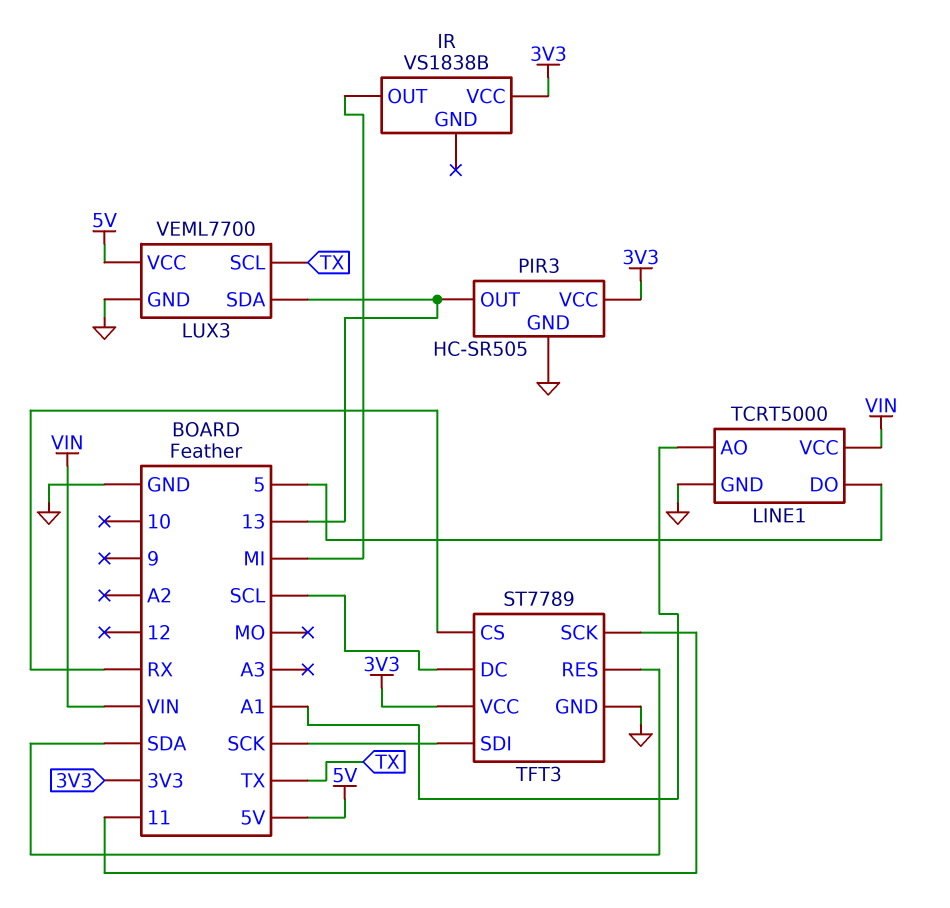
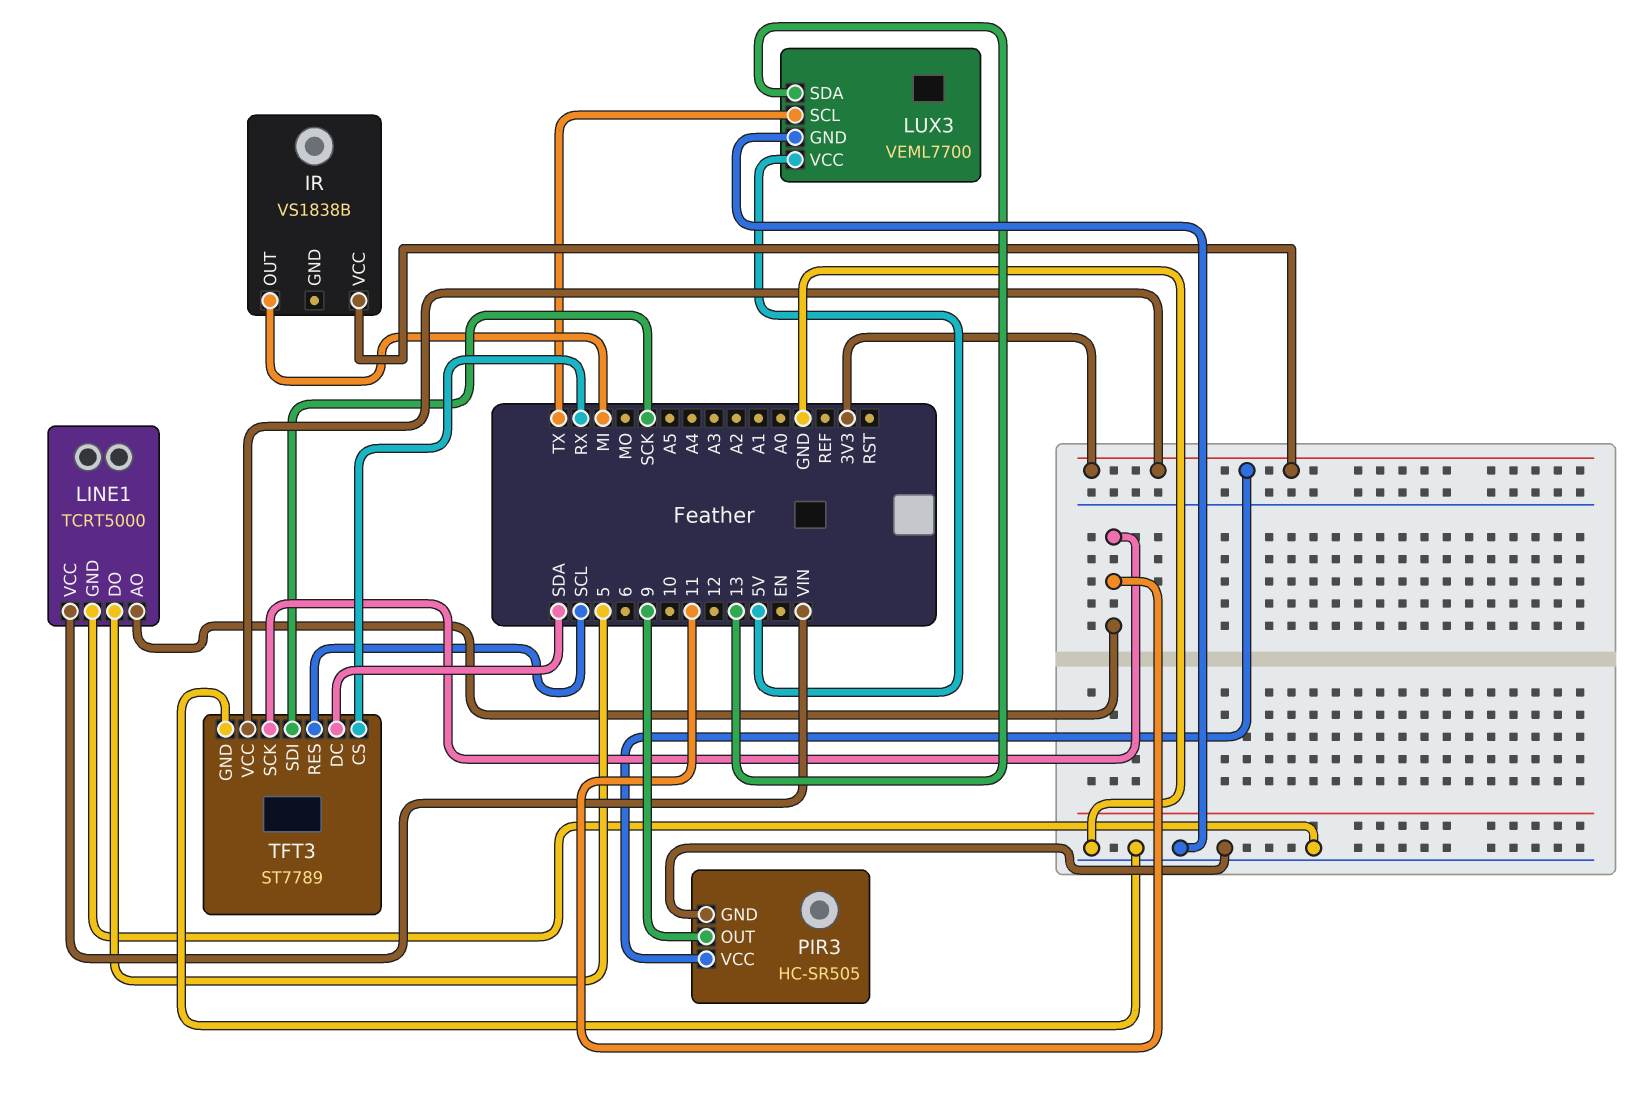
LINE1 pin AO: A1 -> 11
PIR3 pin OUT: 13 -> 9
TFT3 pin DC: SCL -> SDA
TFT3 pin RES: SDA -> SCL

